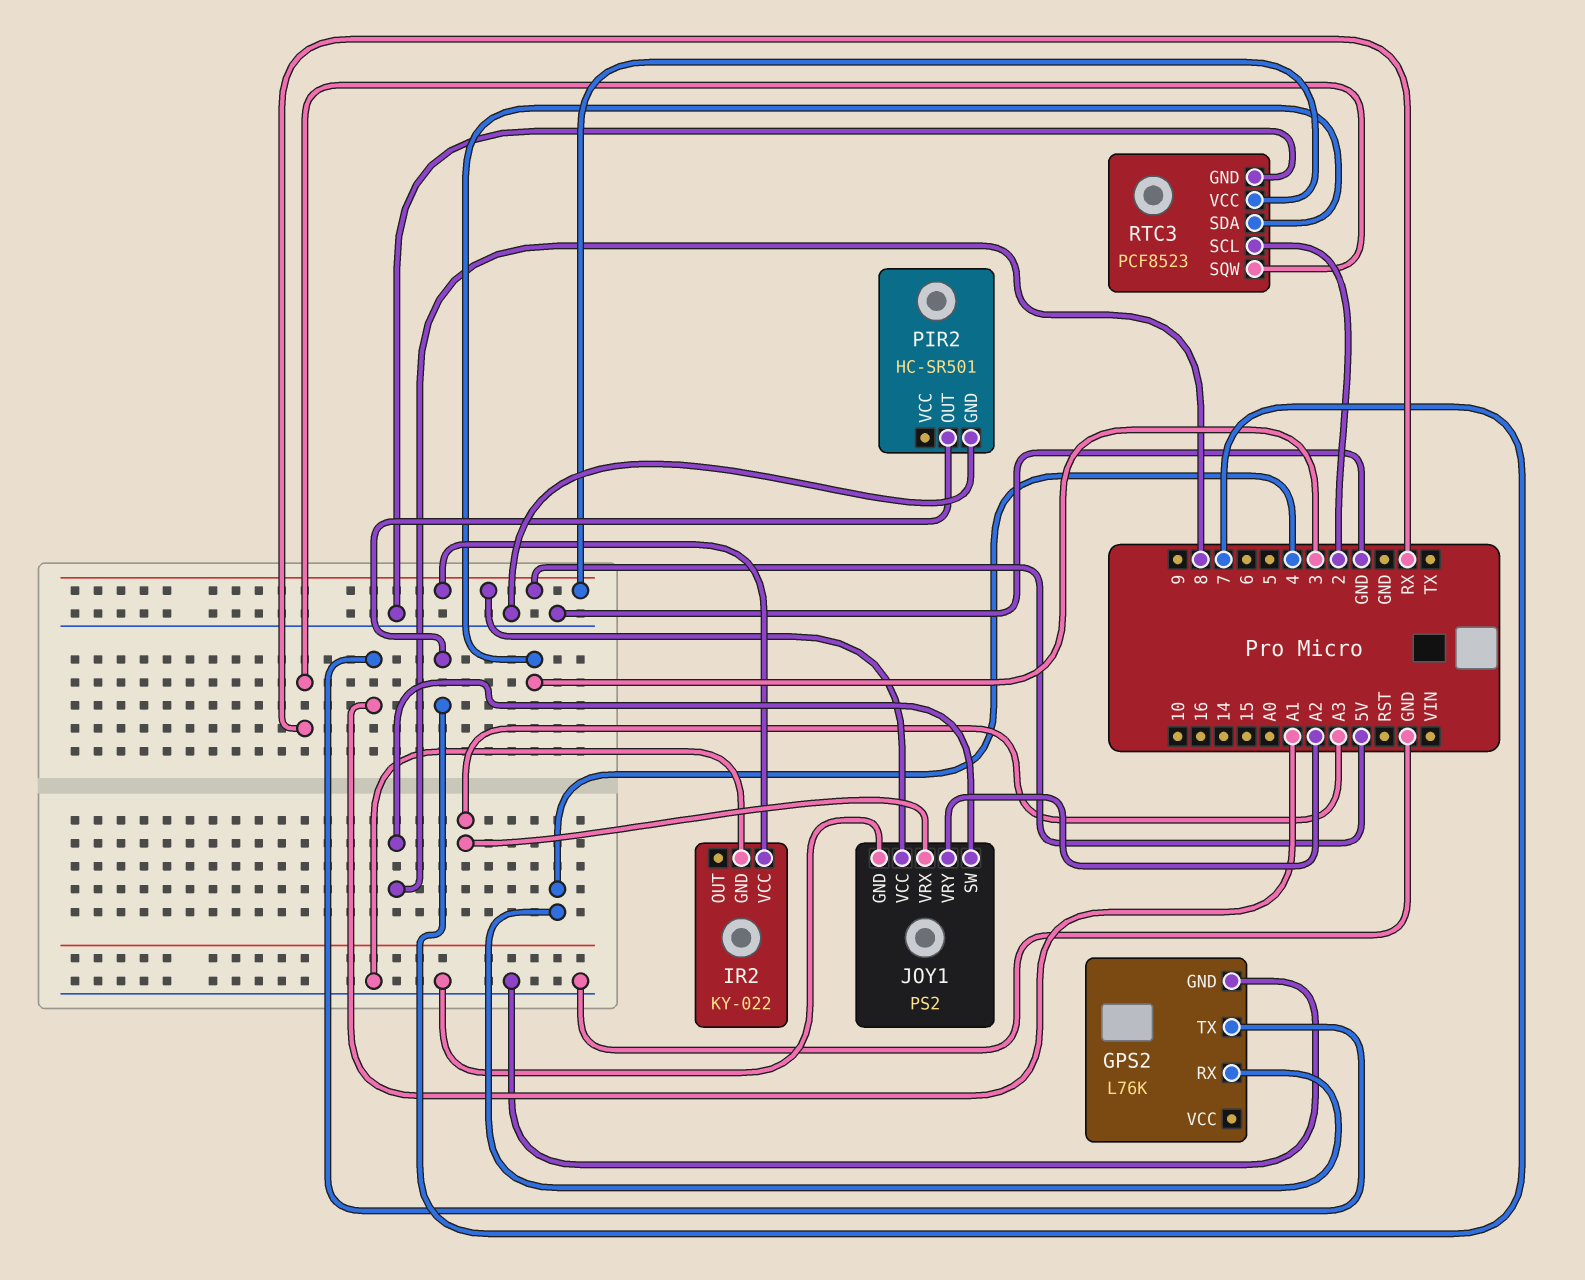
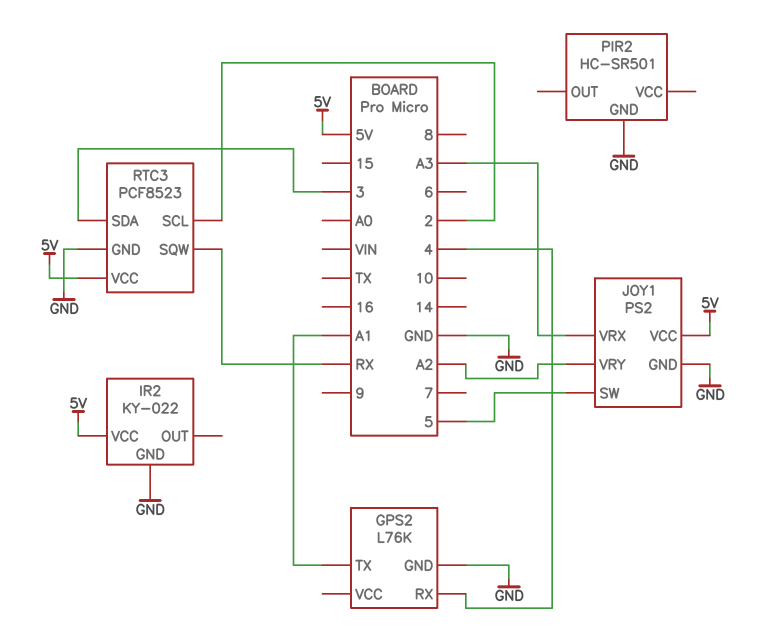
JOY1 pin SW: 8 -> 5
PIR2 pin OUT: 7 -> none

